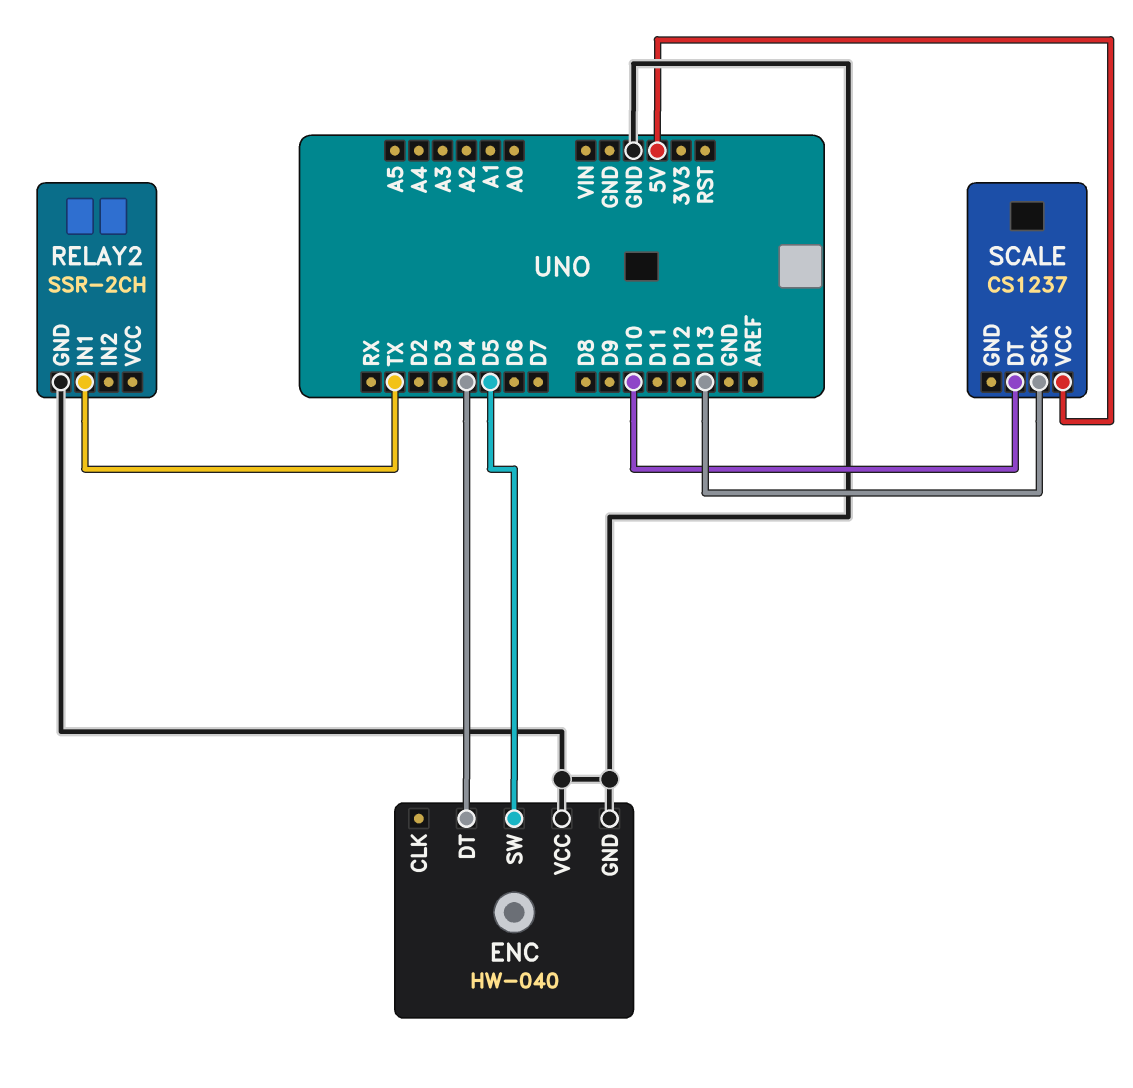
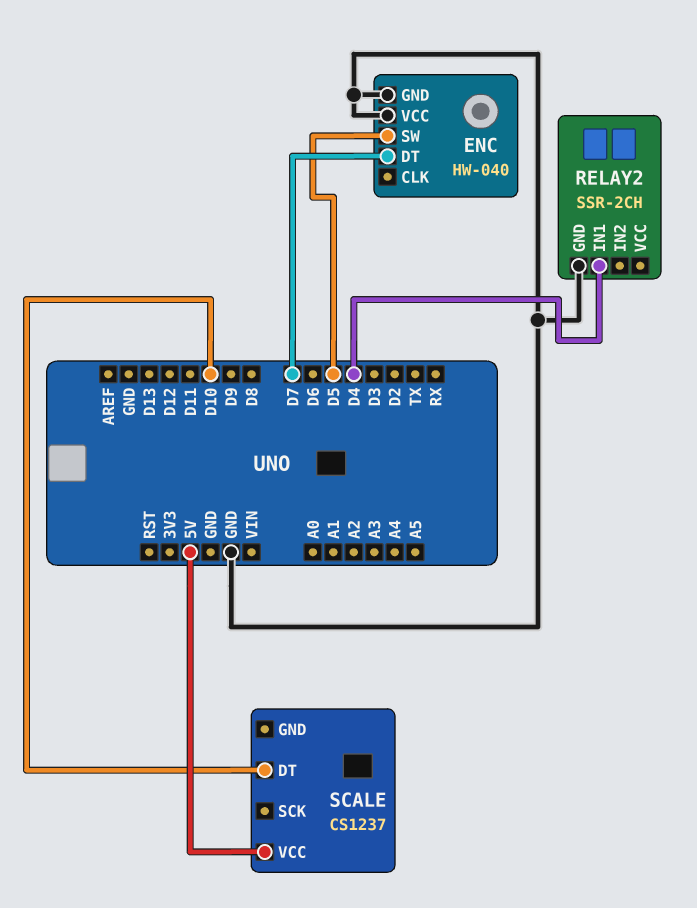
ENC pin DT: D4 -> D7
RELAY2 pin IN1: TX -> D4
SCALE pin SCK: D13 -> none

